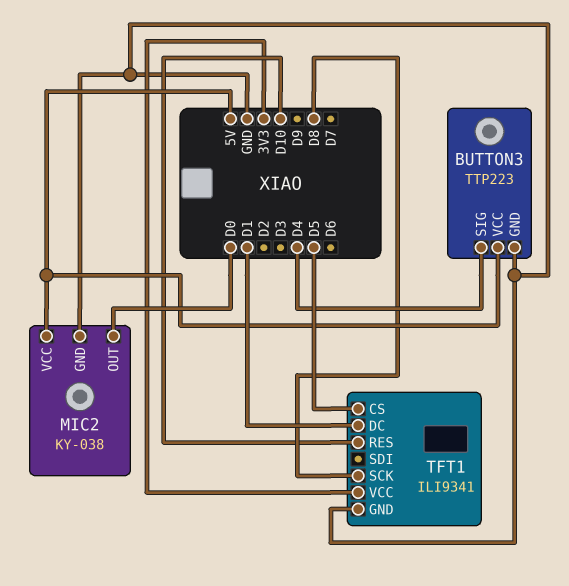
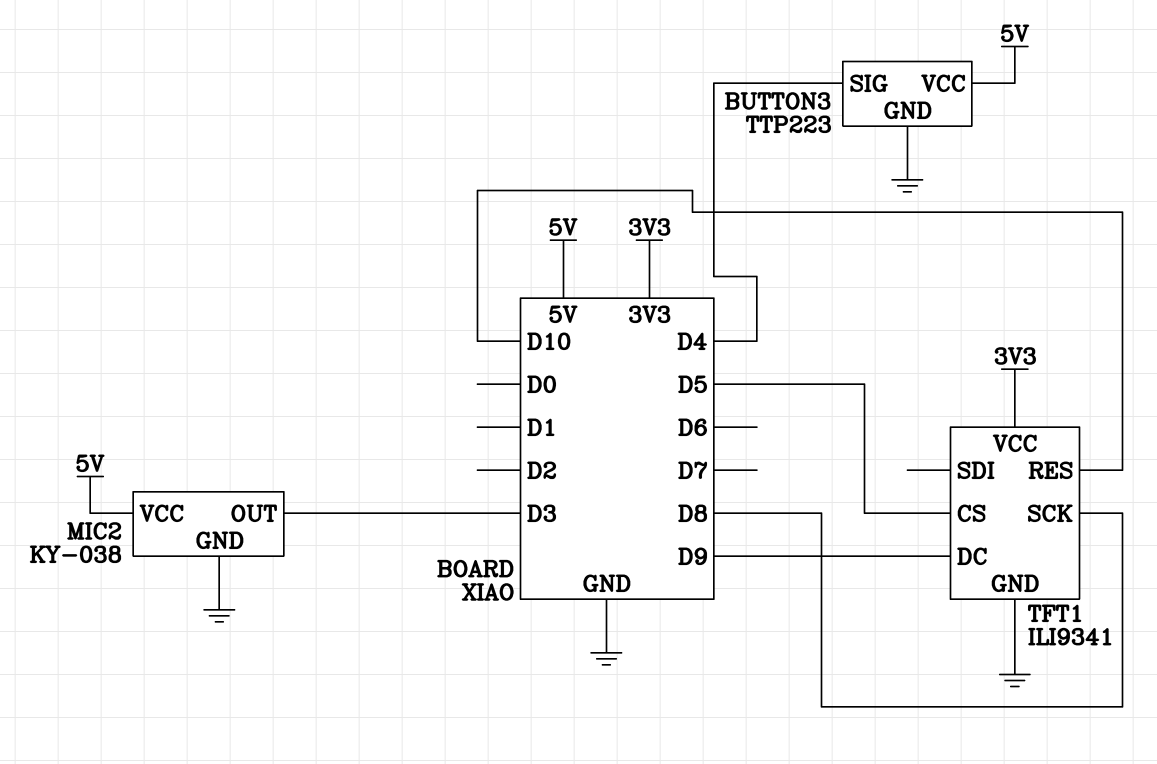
MIC2 pin OUT: D0 -> D3
TFT1 pin DC: D1 -> D9

